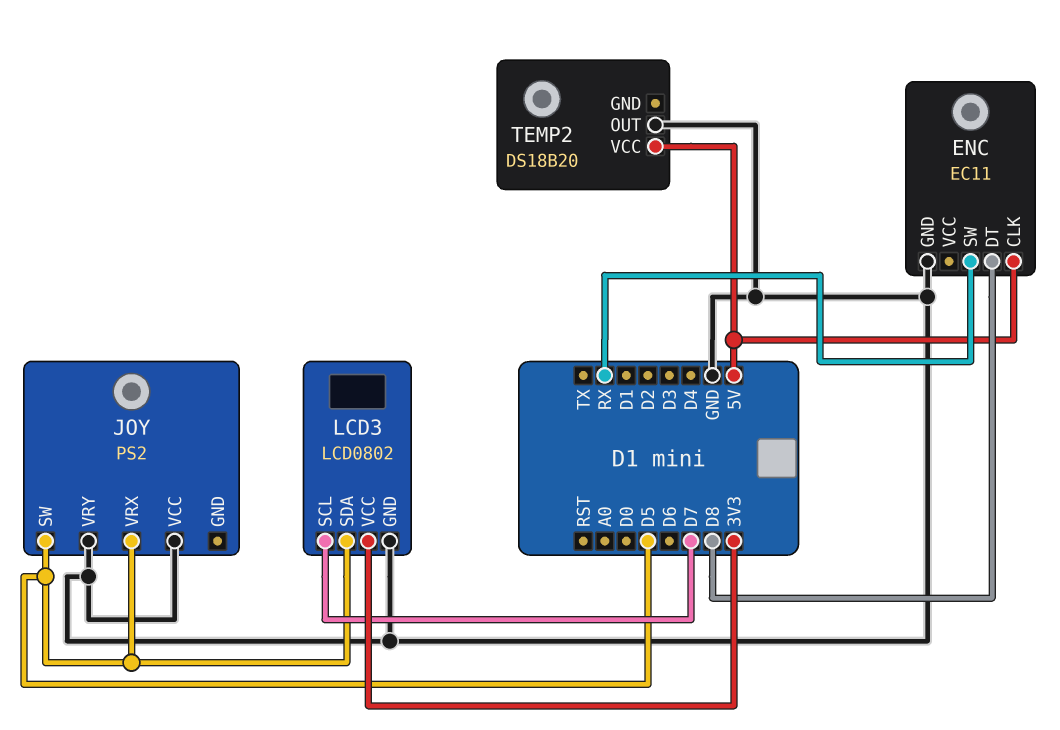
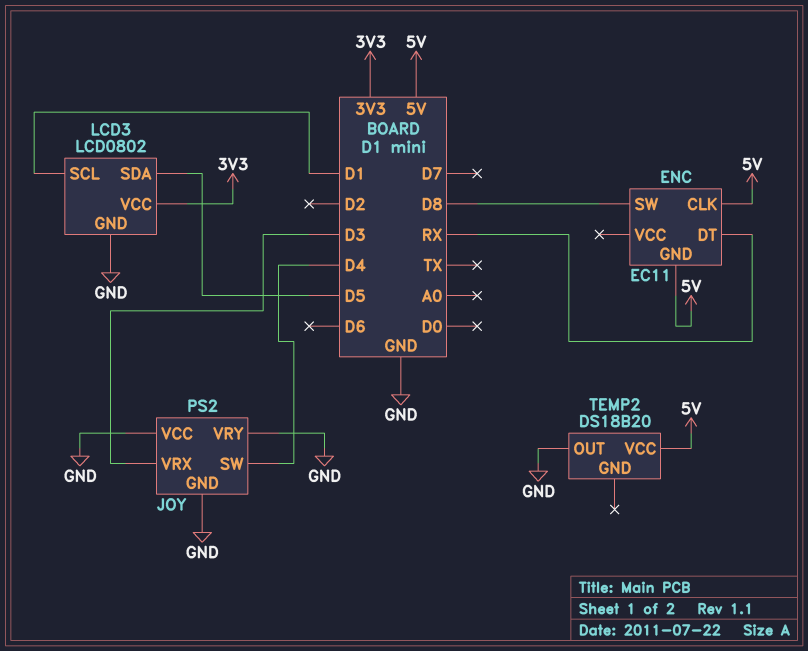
ENC pin DT: D8 -> RX
ENC pin GND: GND -> 5V
ENC pin SW: RX -> D8
JOY pin GND: none -> GND
JOY pin SW: D5 -> D4
JOY pin VRX: D5 -> D3
LCD3 pin SCL: D7 -> D1

